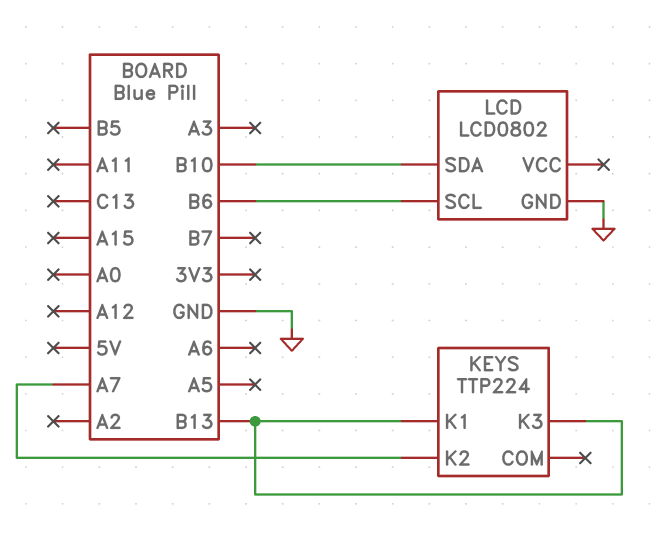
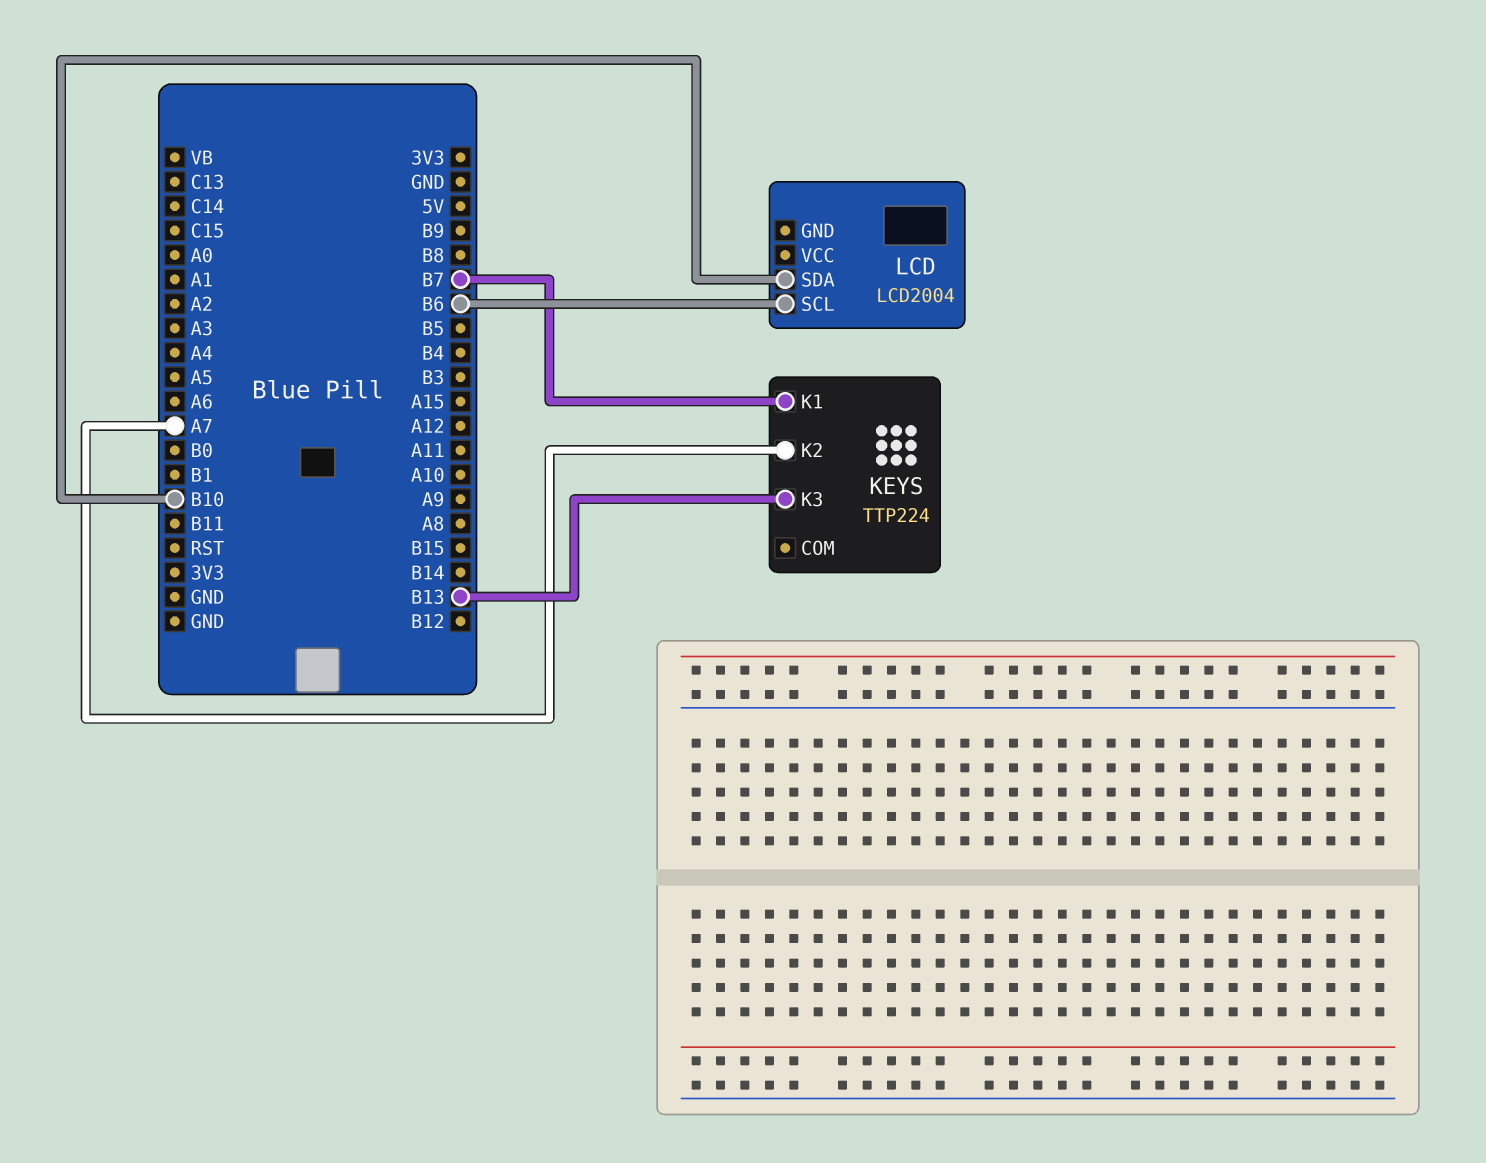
KEYS pin K1: B13 -> B7
LCD: LCD0802 -> LCD2004
LCD pin GND: GND -> none

